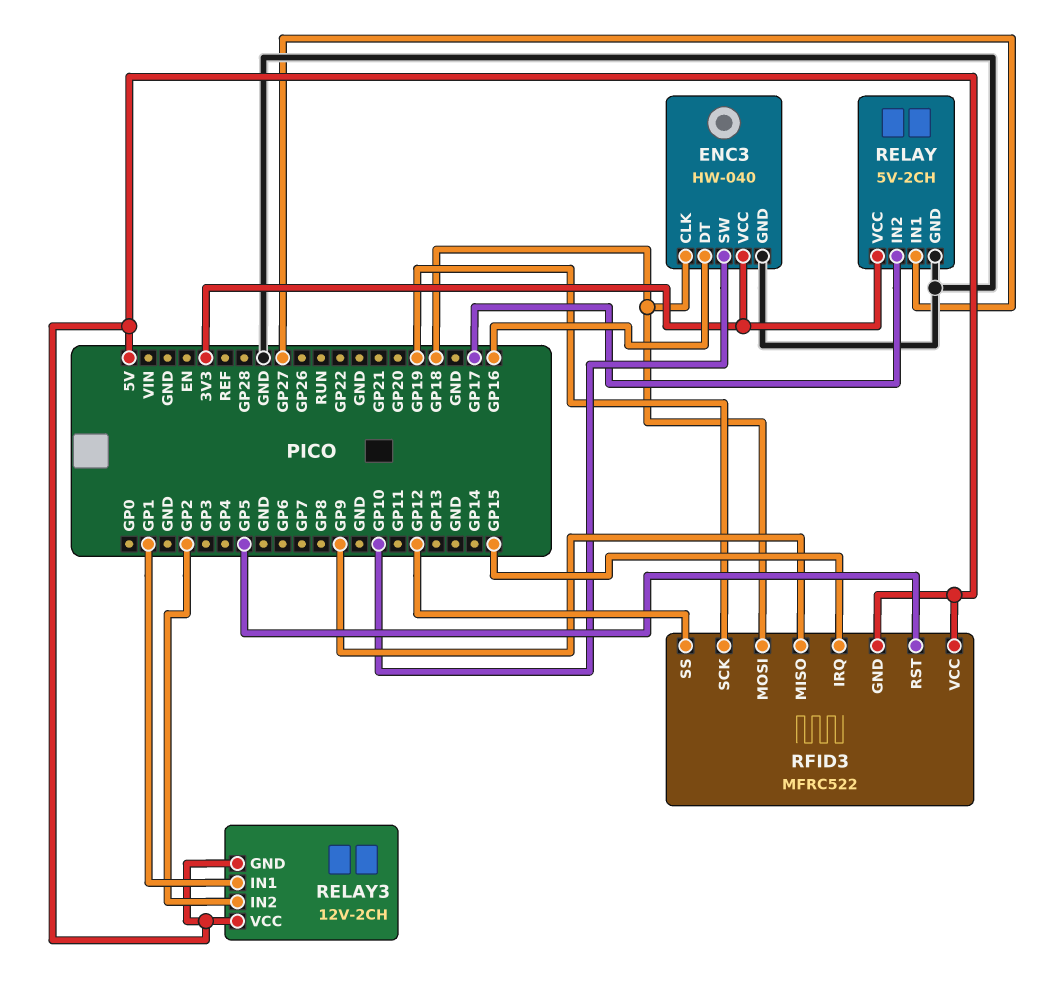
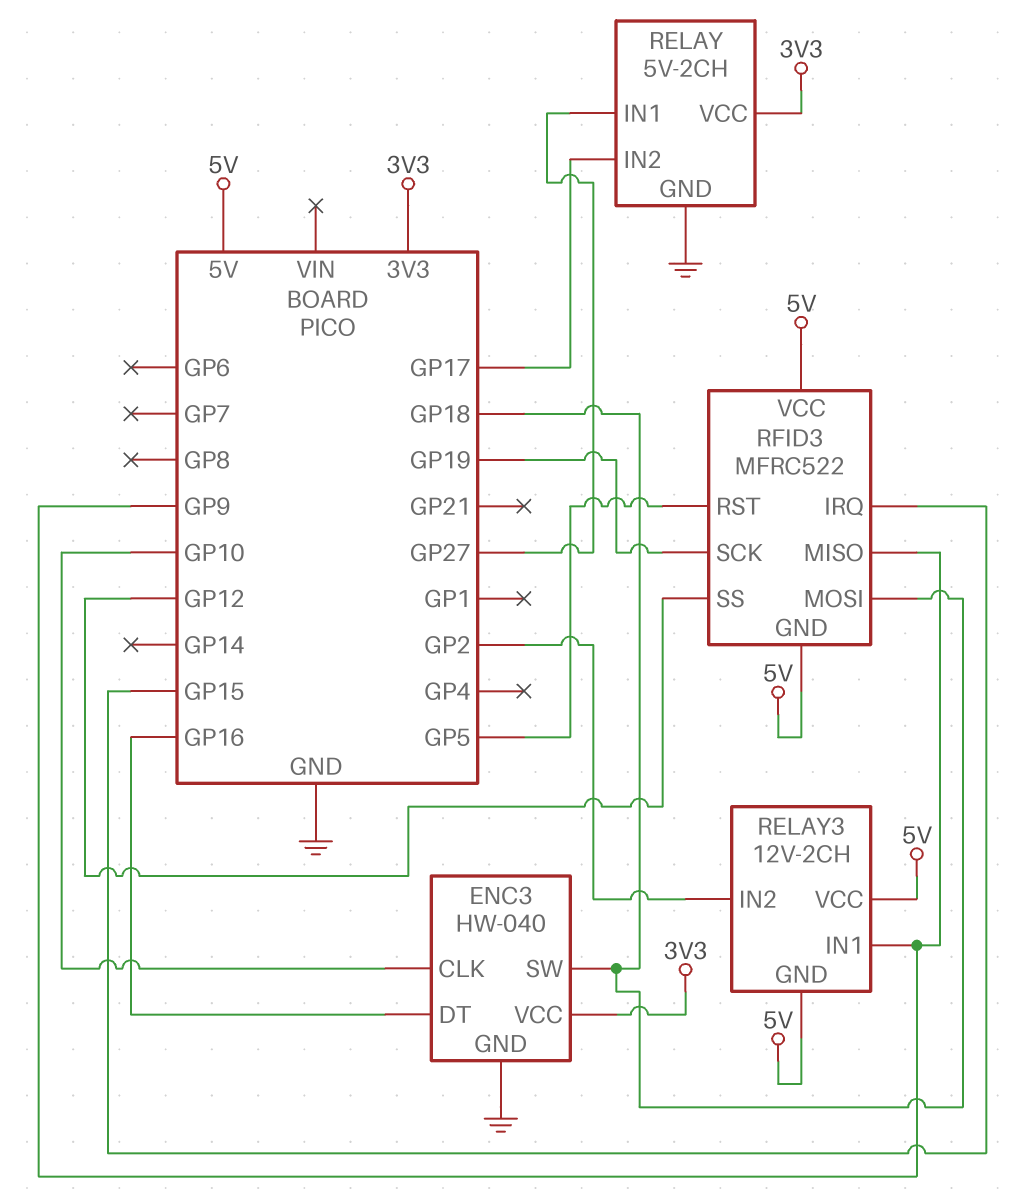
ENC3 pin CLK: GP18 -> GP10
ENC3 pin SW: GP10 -> GP18
RELAY3 pin IN1: GP1 -> GP9

